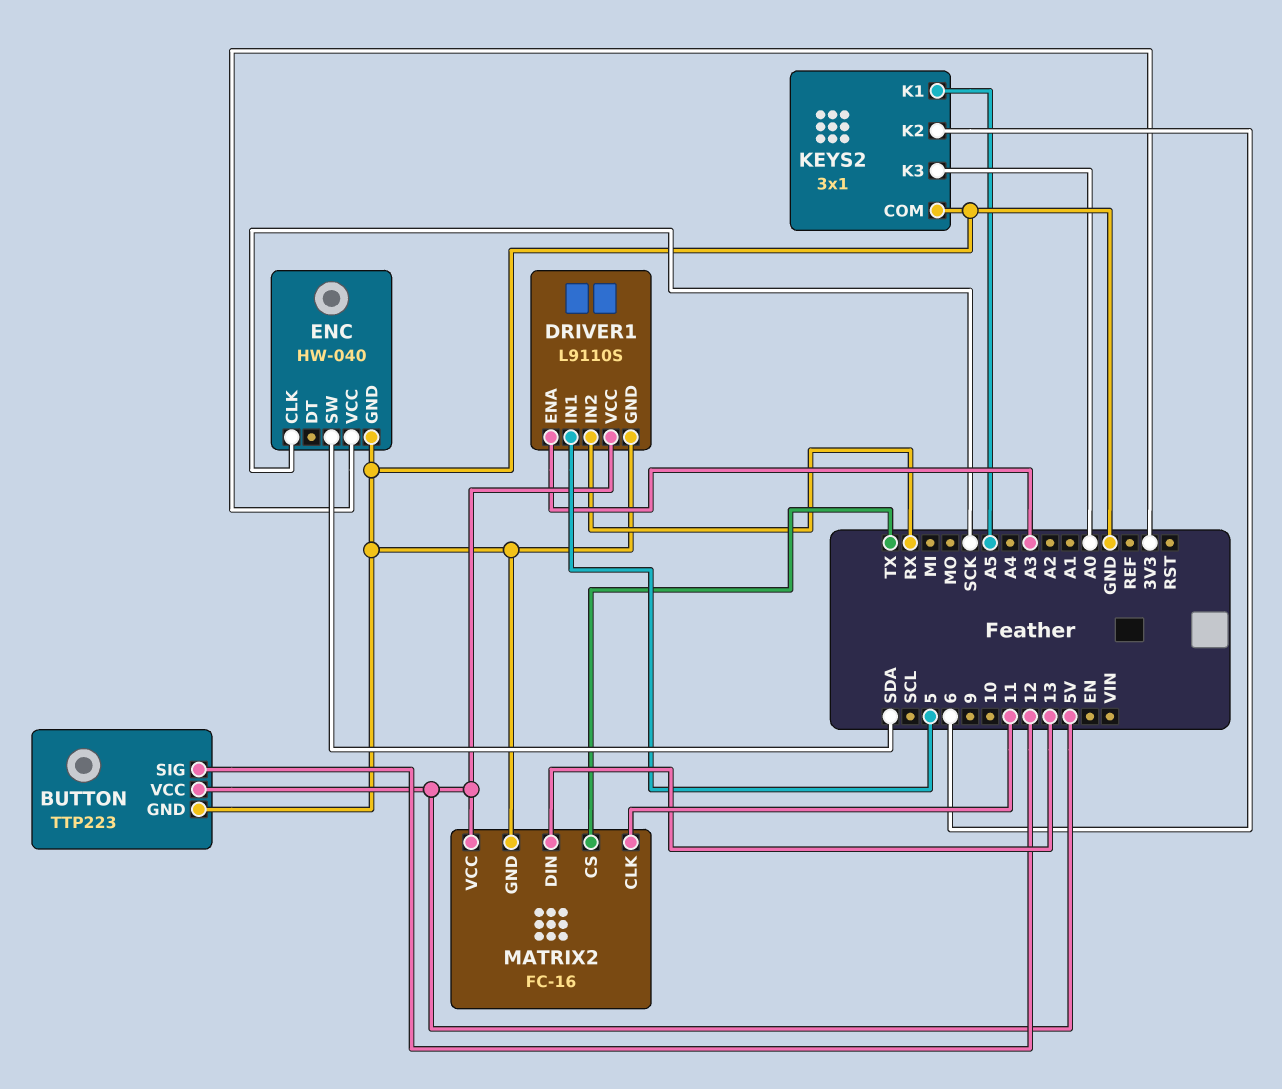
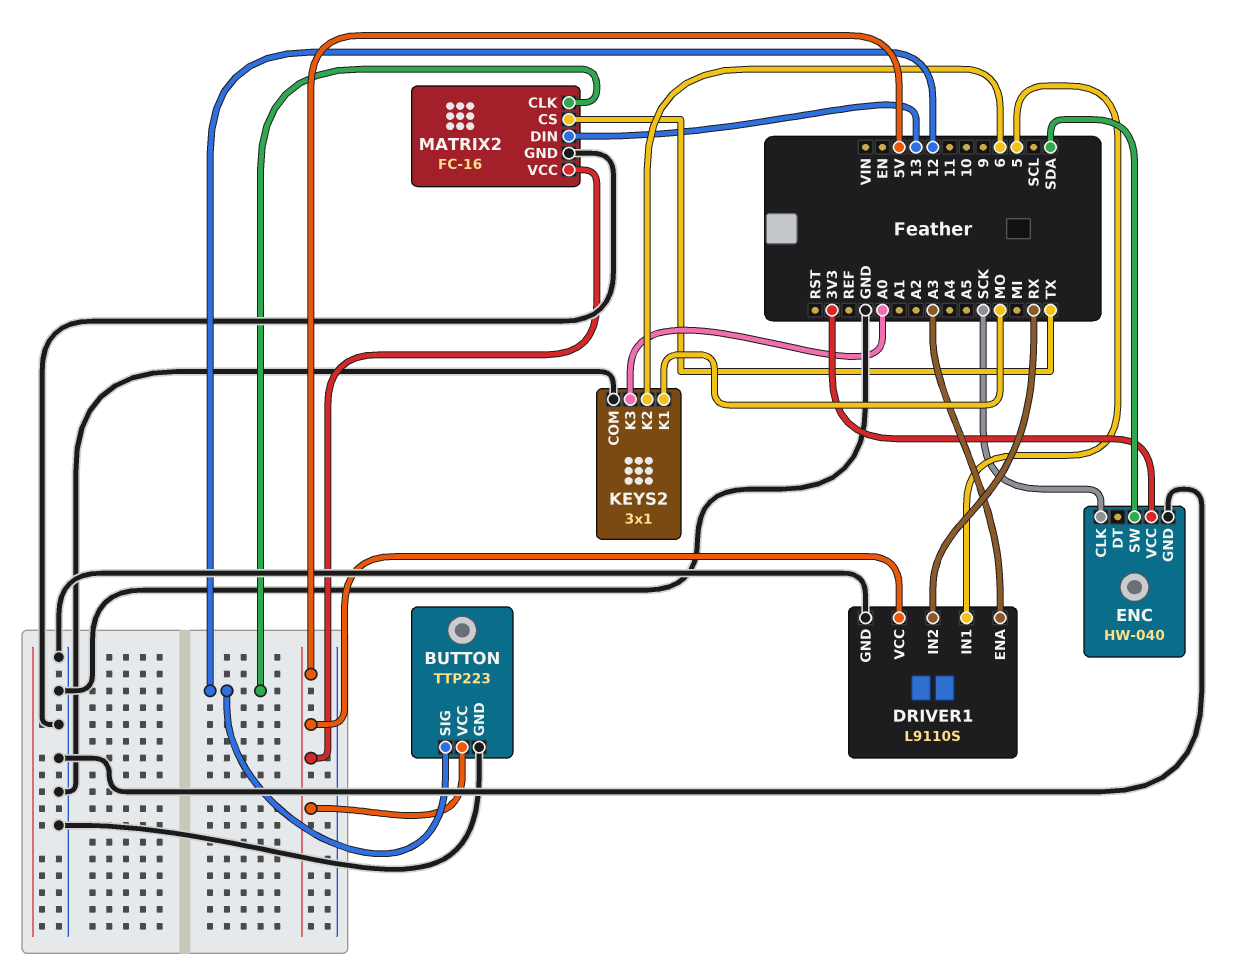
KEYS2 pin K1: A5 -> MO
MATRIX2 pin CLK: 11 -> 12

